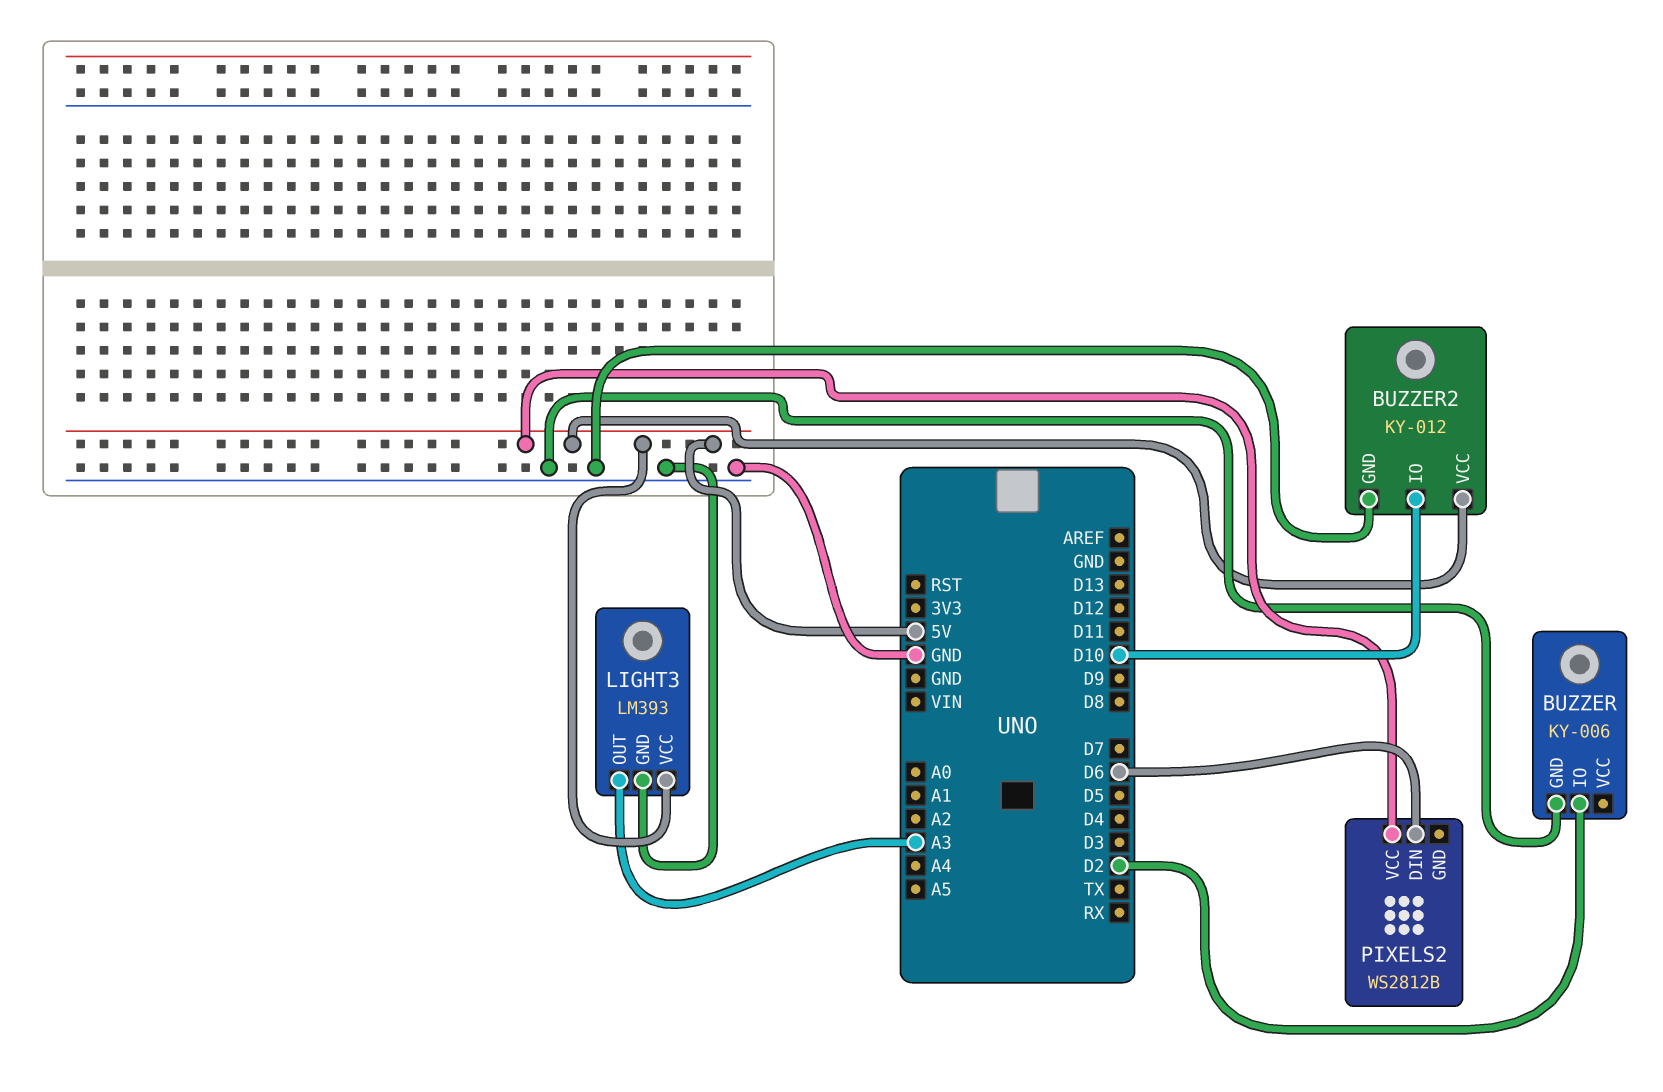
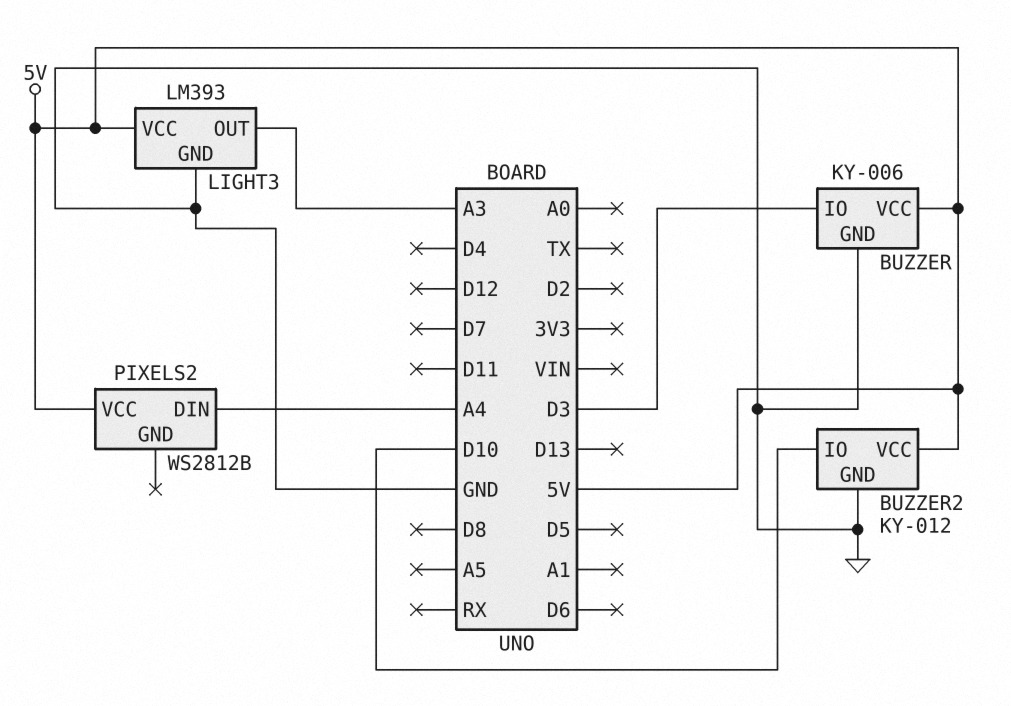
BUZZER pin IO: D2 -> D3
BUZZER pin VCC: none -> 5V
PIXELS2 pin DIN: D6 -> A4

